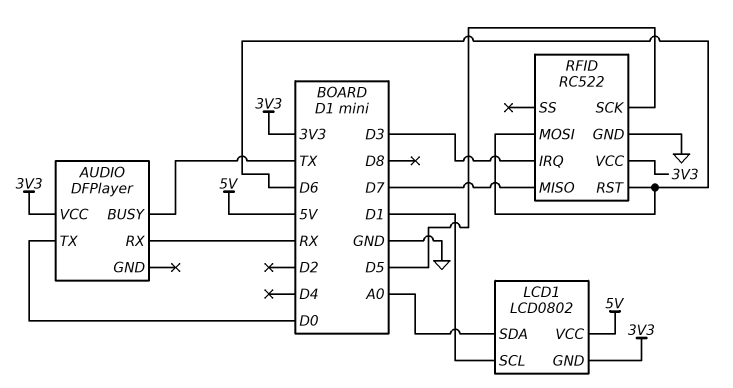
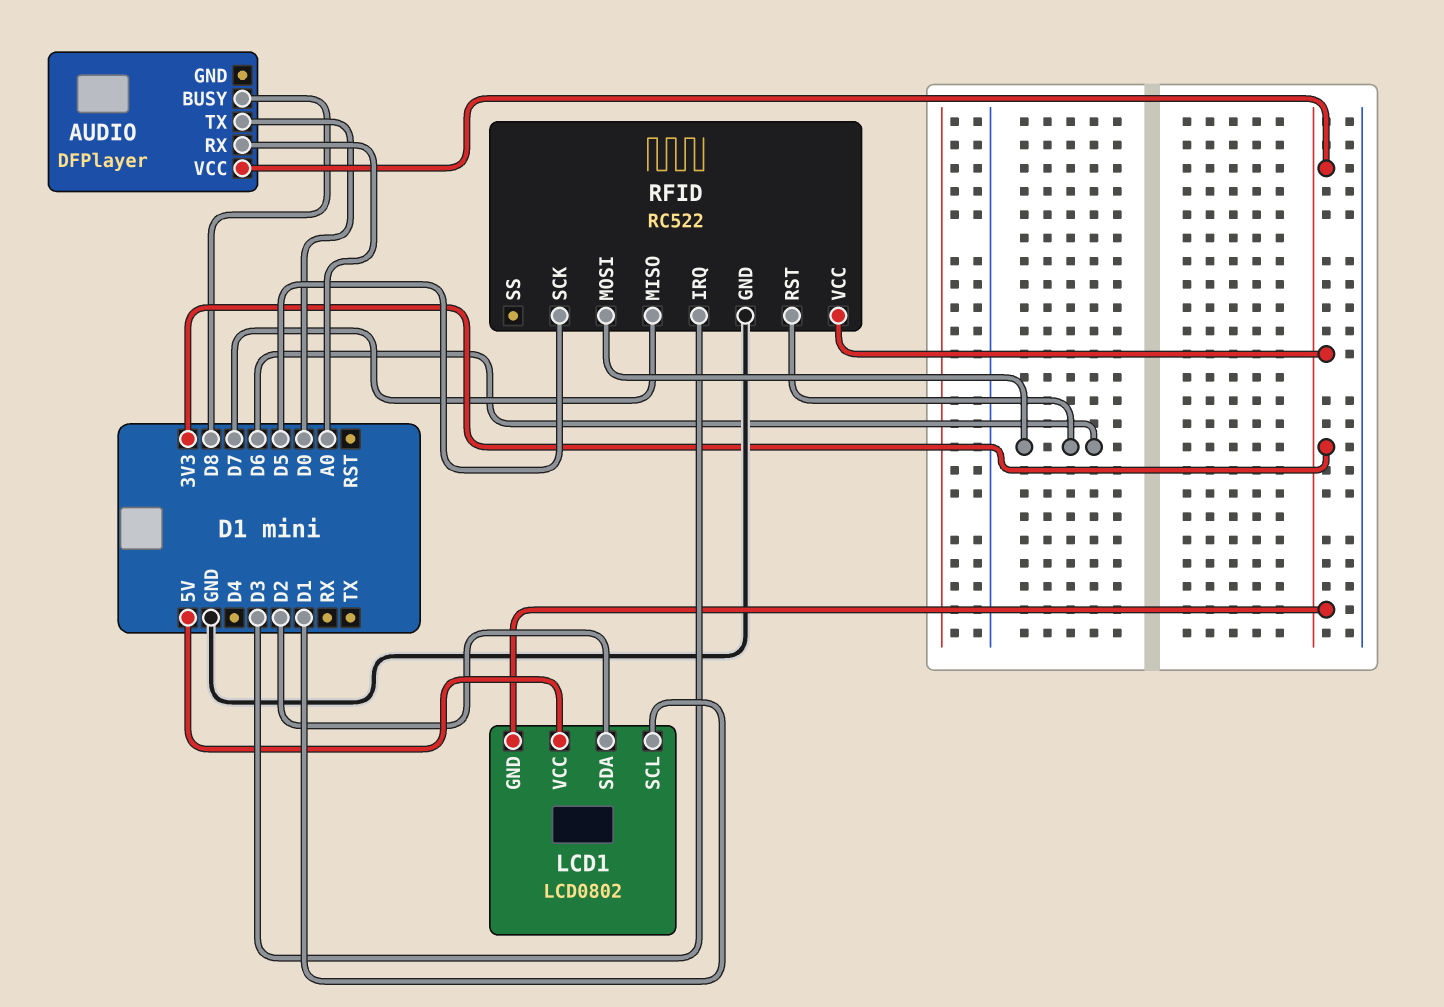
AUDIO pin BUSY: TX -> D8
AUDIO pin RX: RX -> A0
LCD1 pin SDA: A0 -> D2

